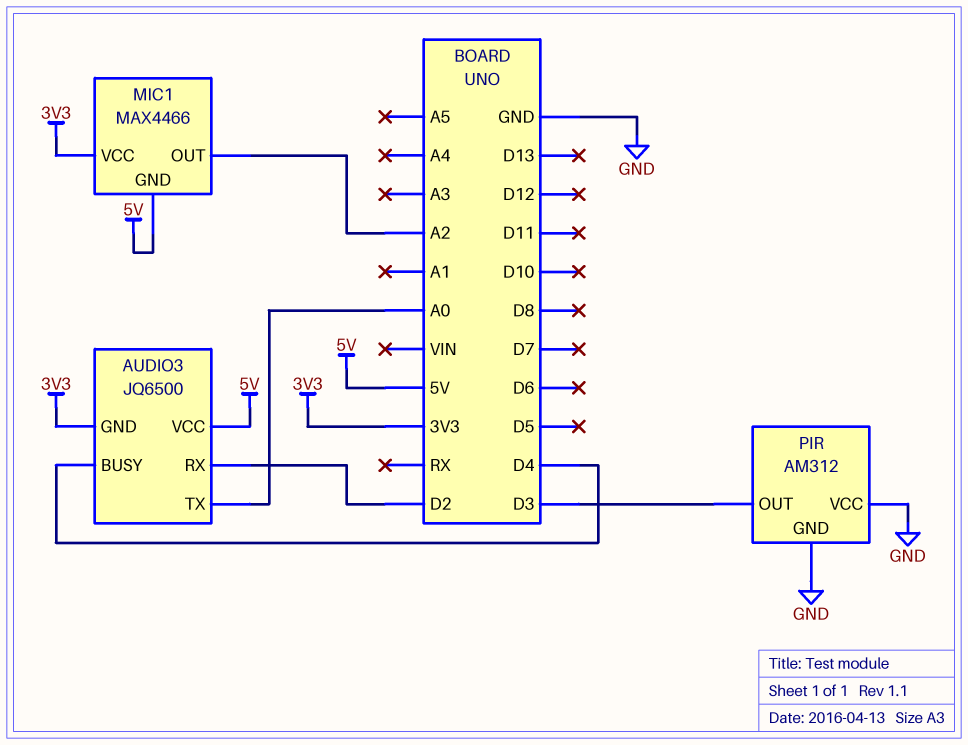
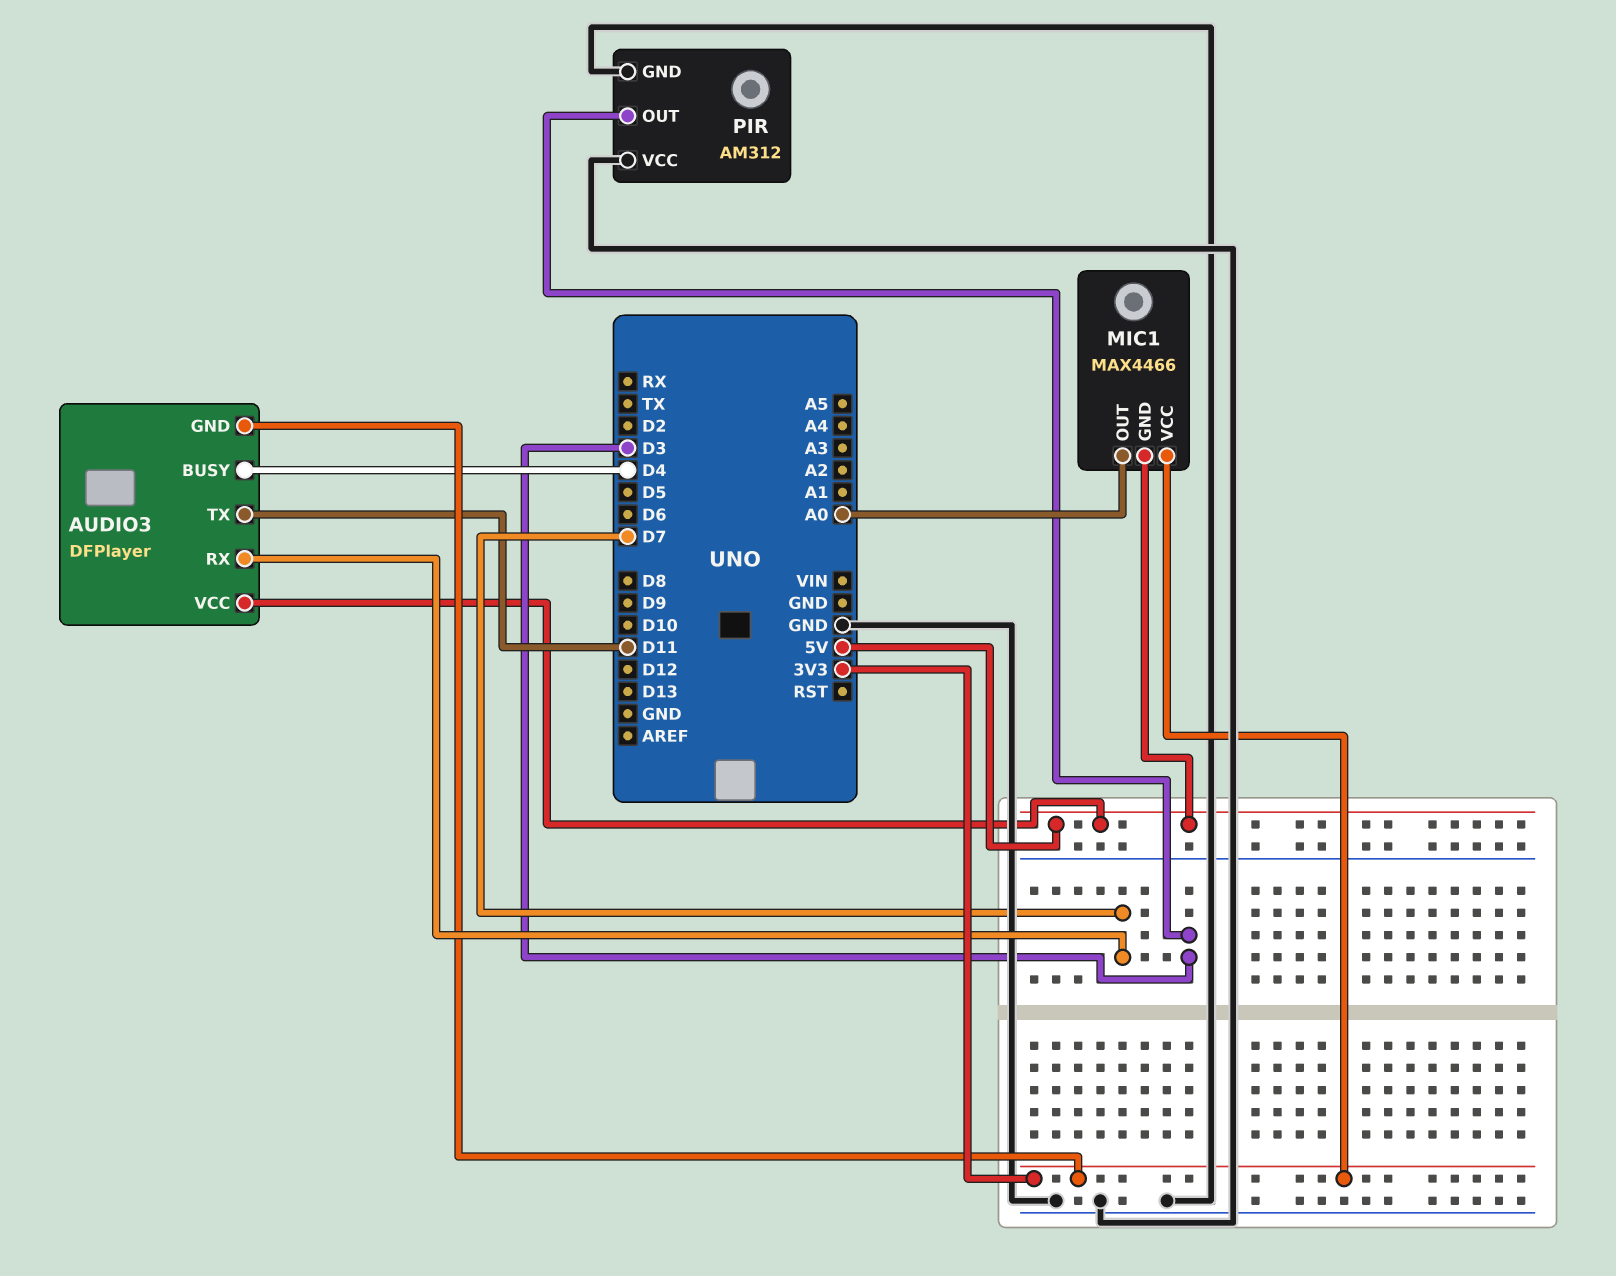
AUDIO3: JQ6500 -> DFPlayer
AUDIO3 pin RX: D2 -> D7
AUDIO3 pin TX: A0 -> D11
MIC1 pin OUT: A2 -> A0

